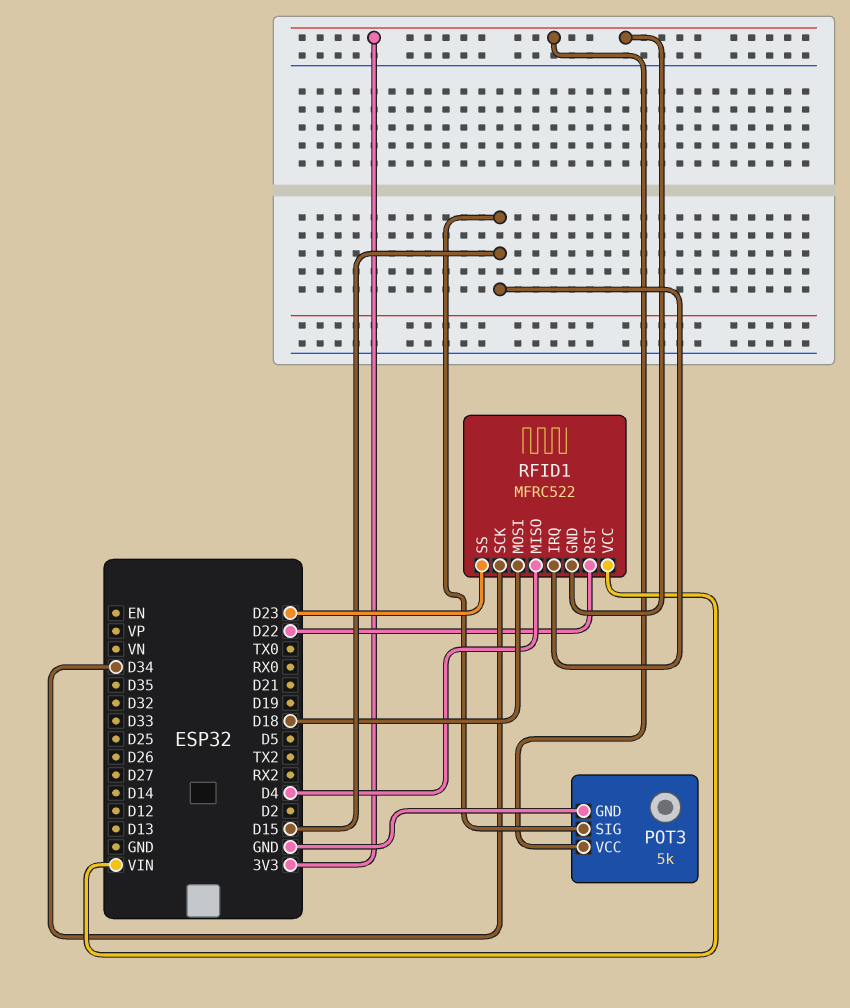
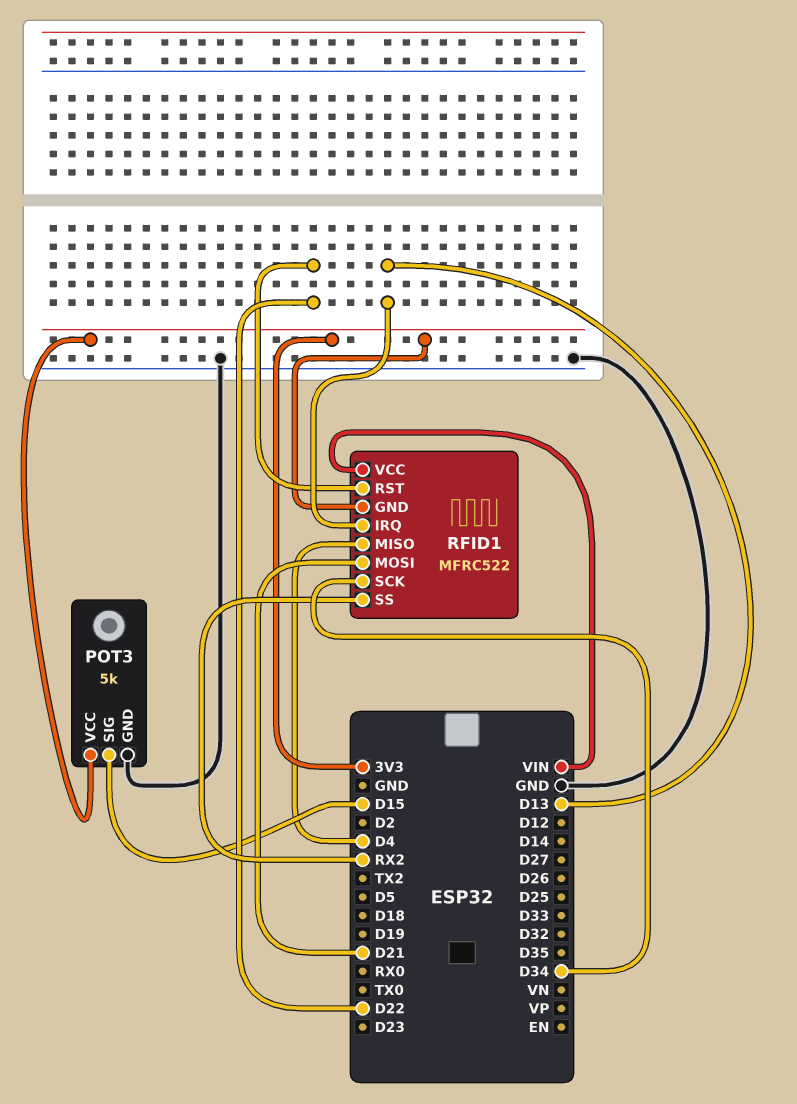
RFID1 pin IRQ: D15 -> D13
RFID1 pin MOSI: D18 -> D21
RFID1 pin SS: D23 -> RX2

